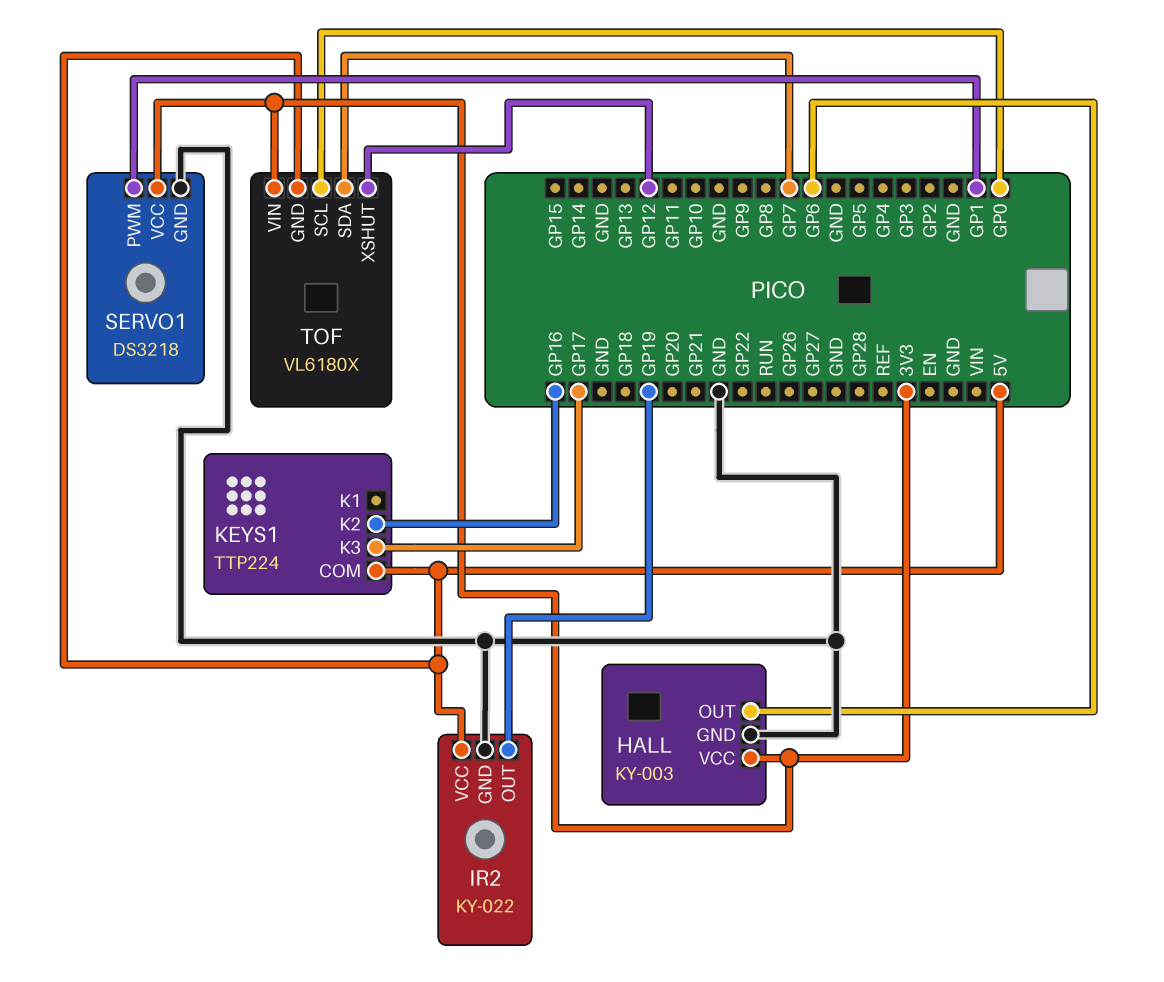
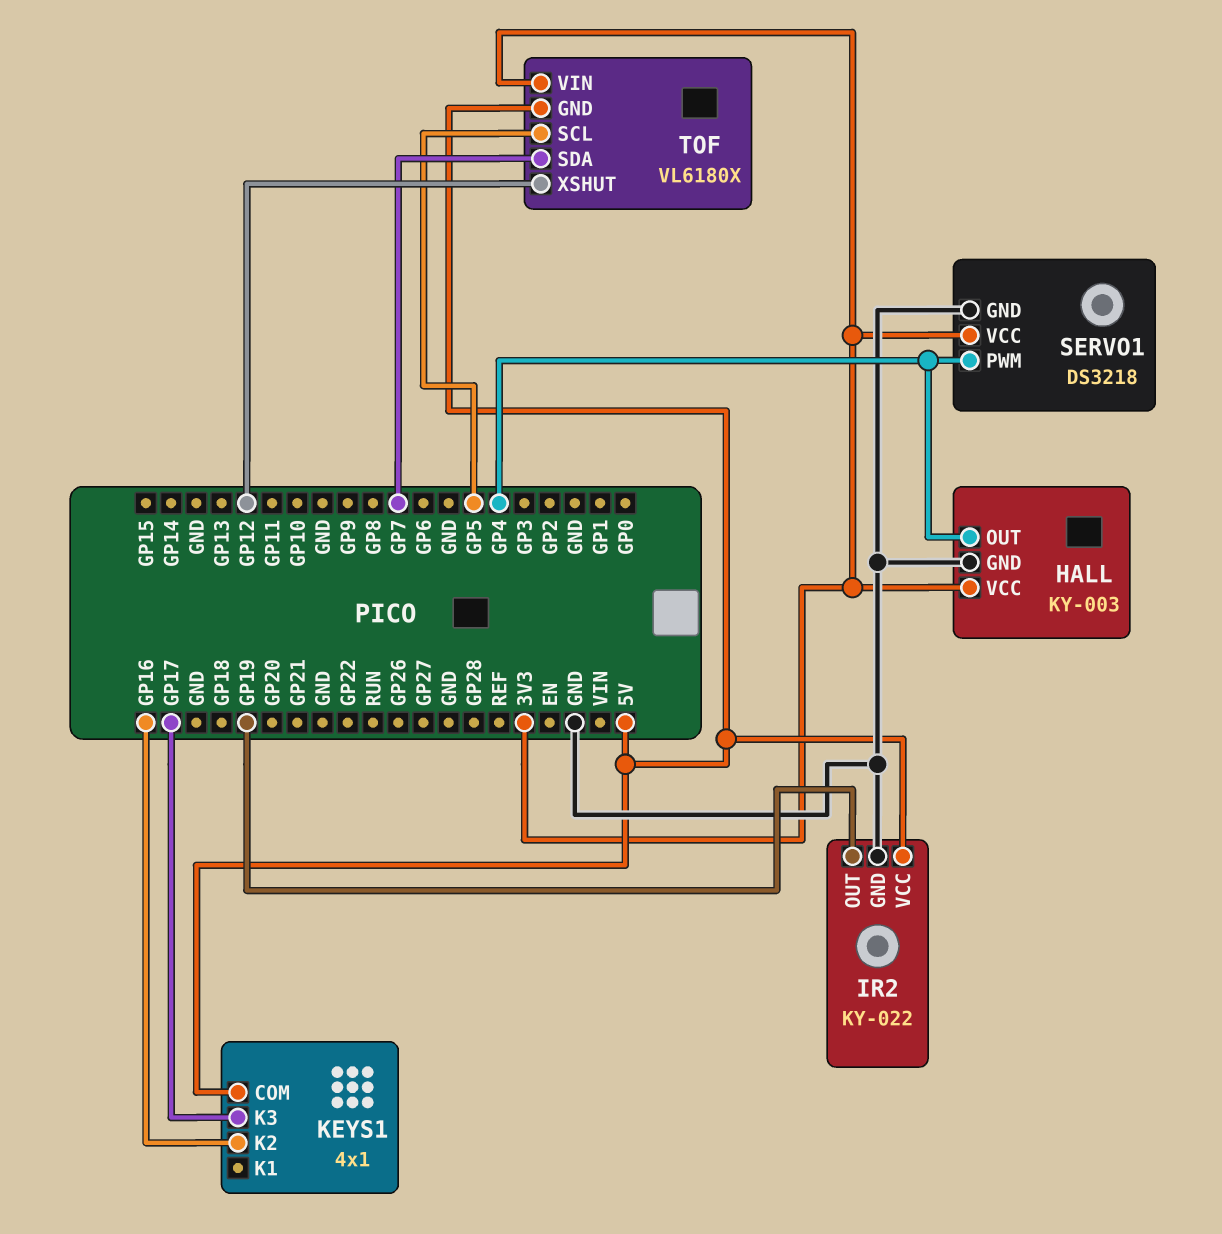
HALL pin OUT: GP6 -> GP4
KEYS1: TTP224 -> 4x1
SERVO1 pin PWM: GP1 -> GP4
TOF pin SCL: GP0 -> GP5

